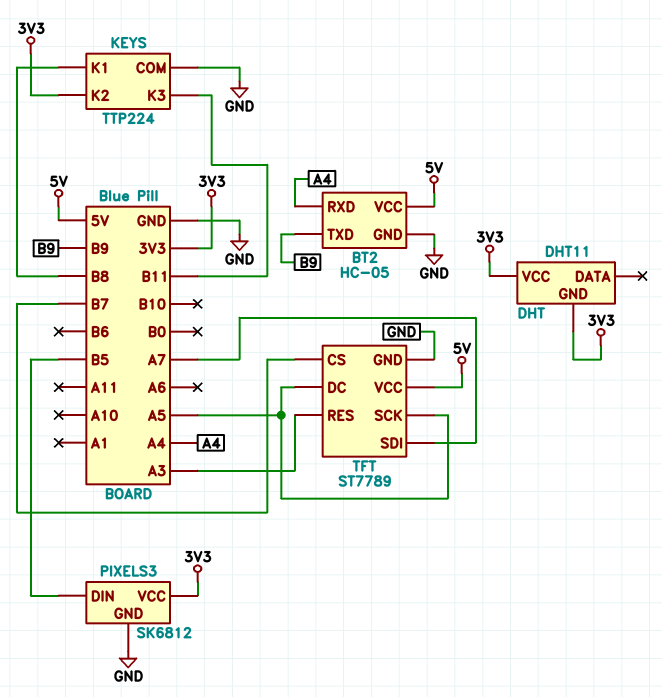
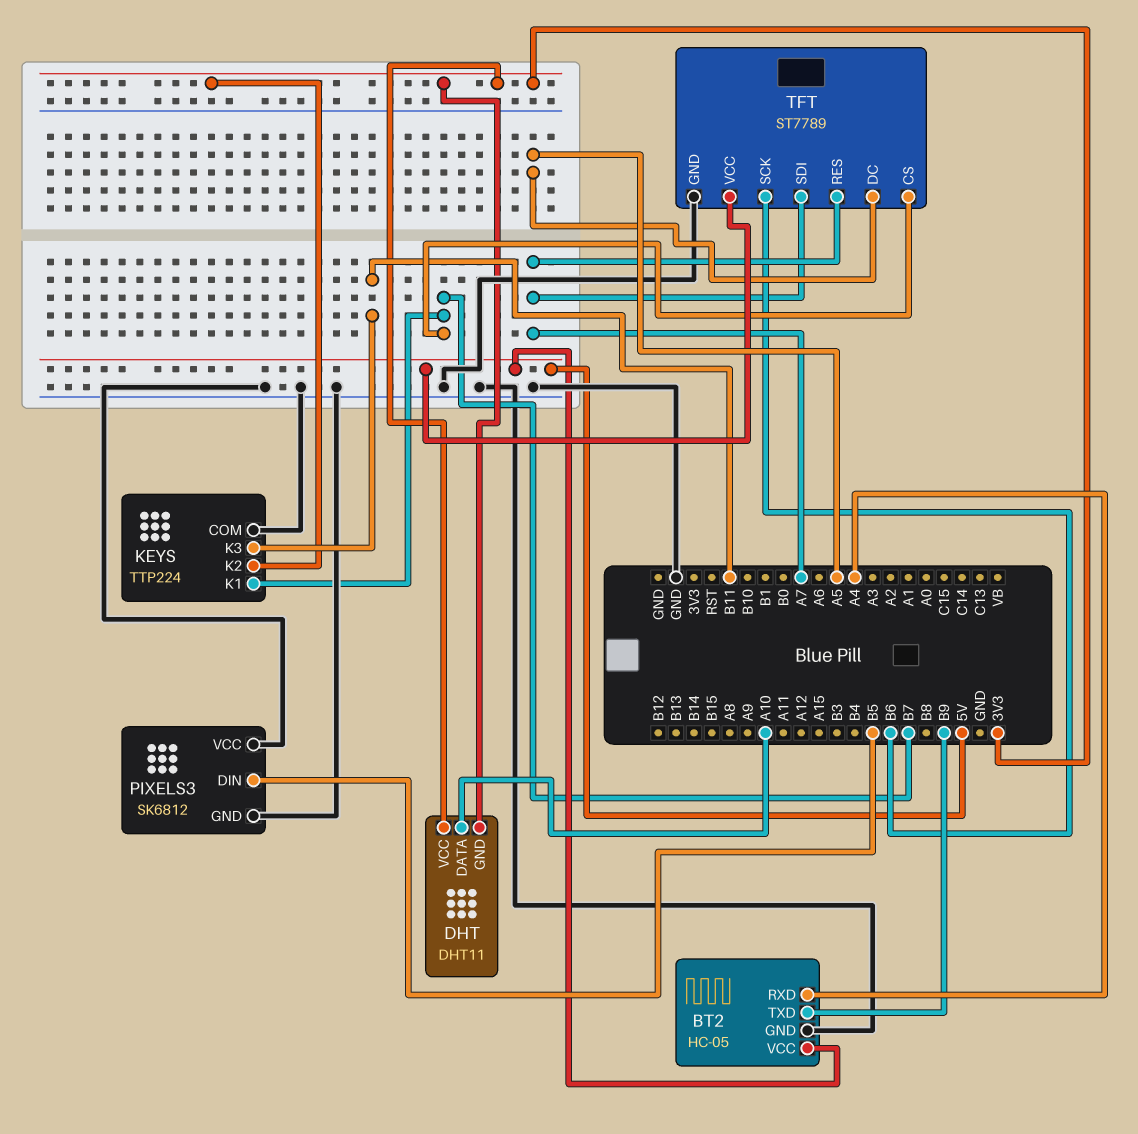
DHT pin DATA: none -> A10
KEYS pin K1: B8 -> B7
PIXELS3 pin VCC: 3V3 -> GND
TFT pin RES: A3 -> A7
TFT pin SCK: A5 -> B6

